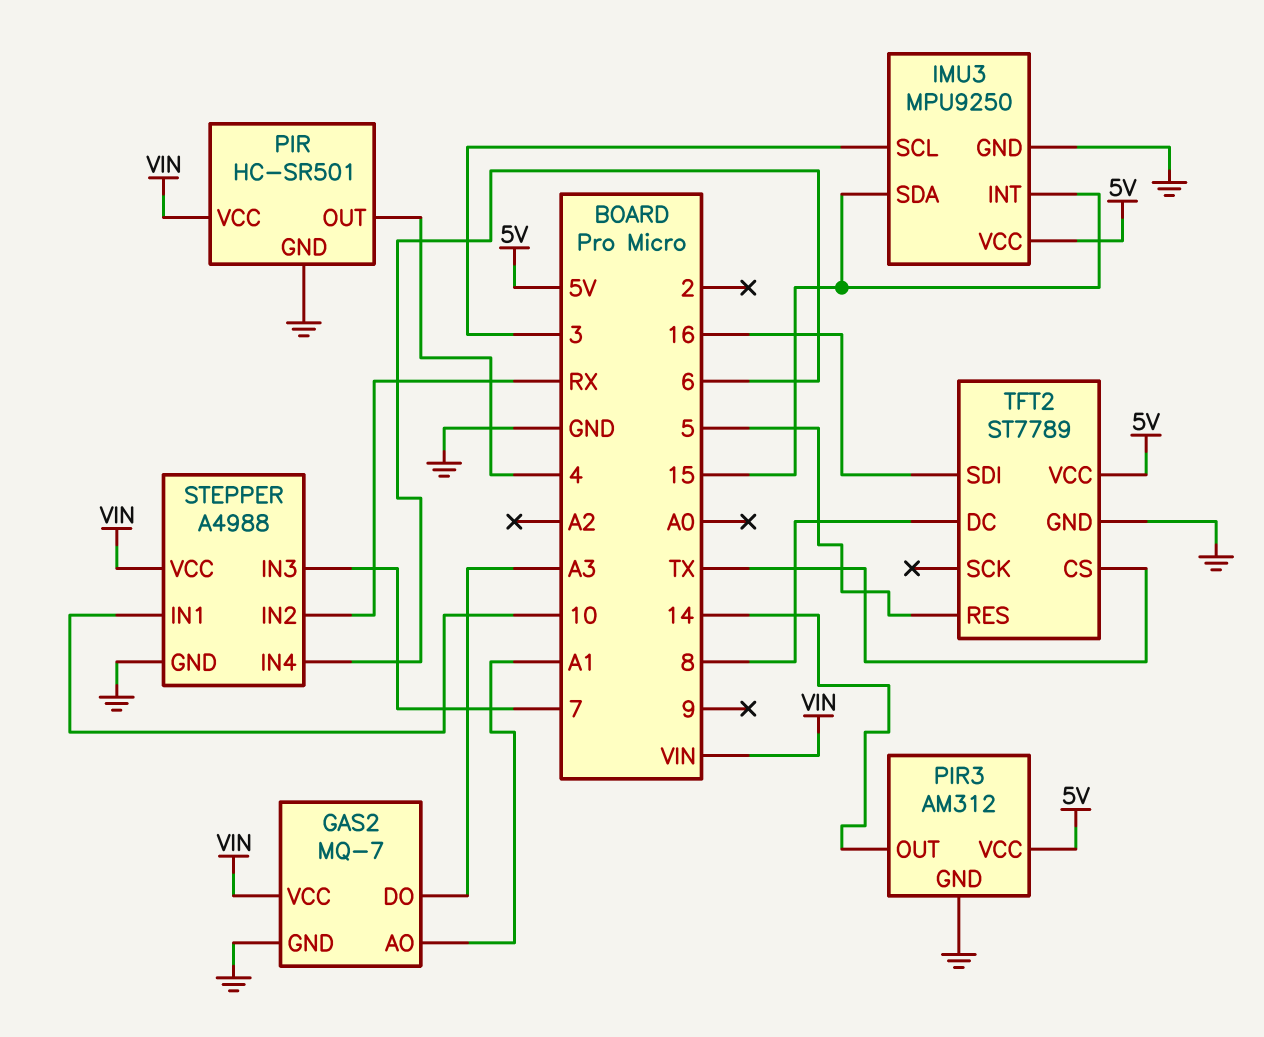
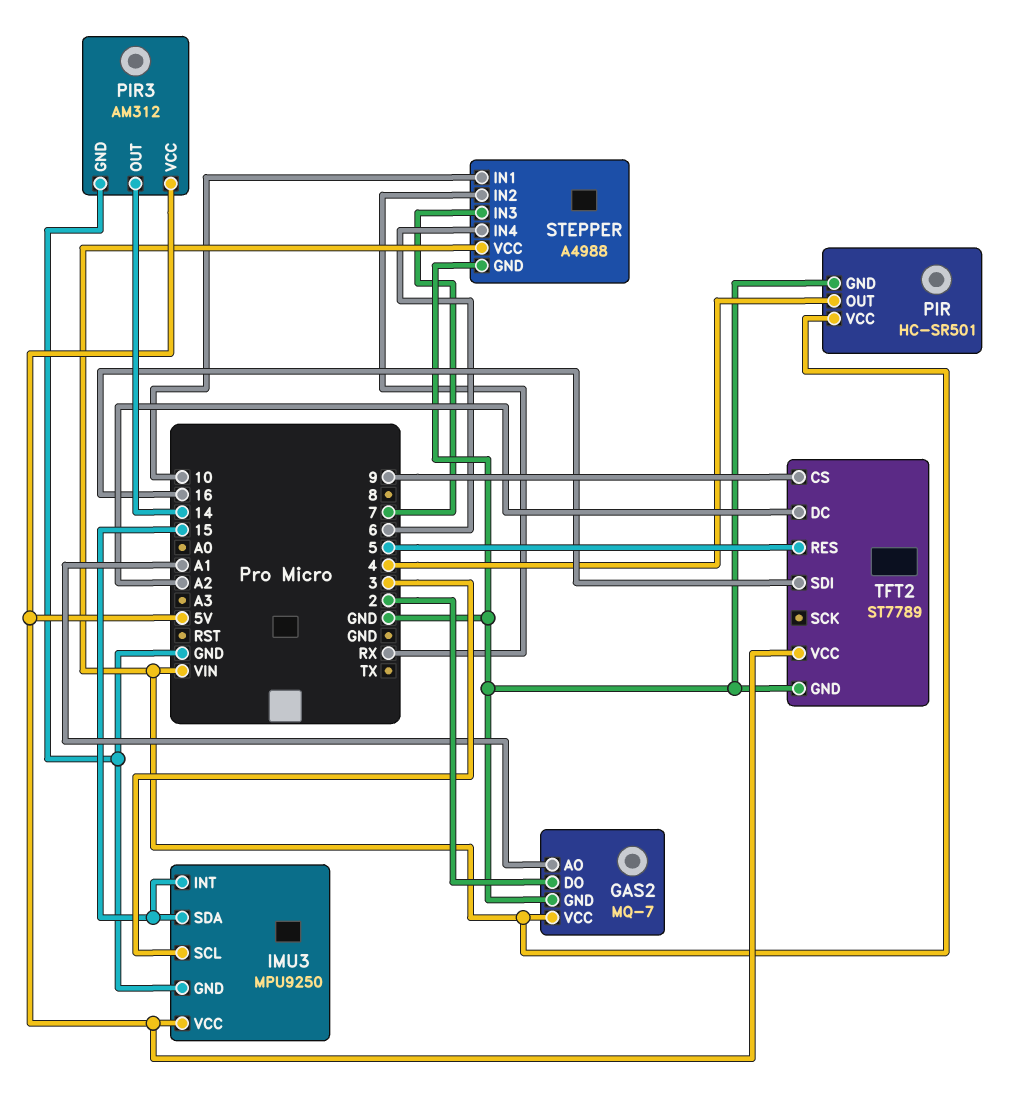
GAS2 pin DO: A3 -> 2
TFT2 pin CS: TX -> 9
TFT2 pin DC: 8 -> A2

